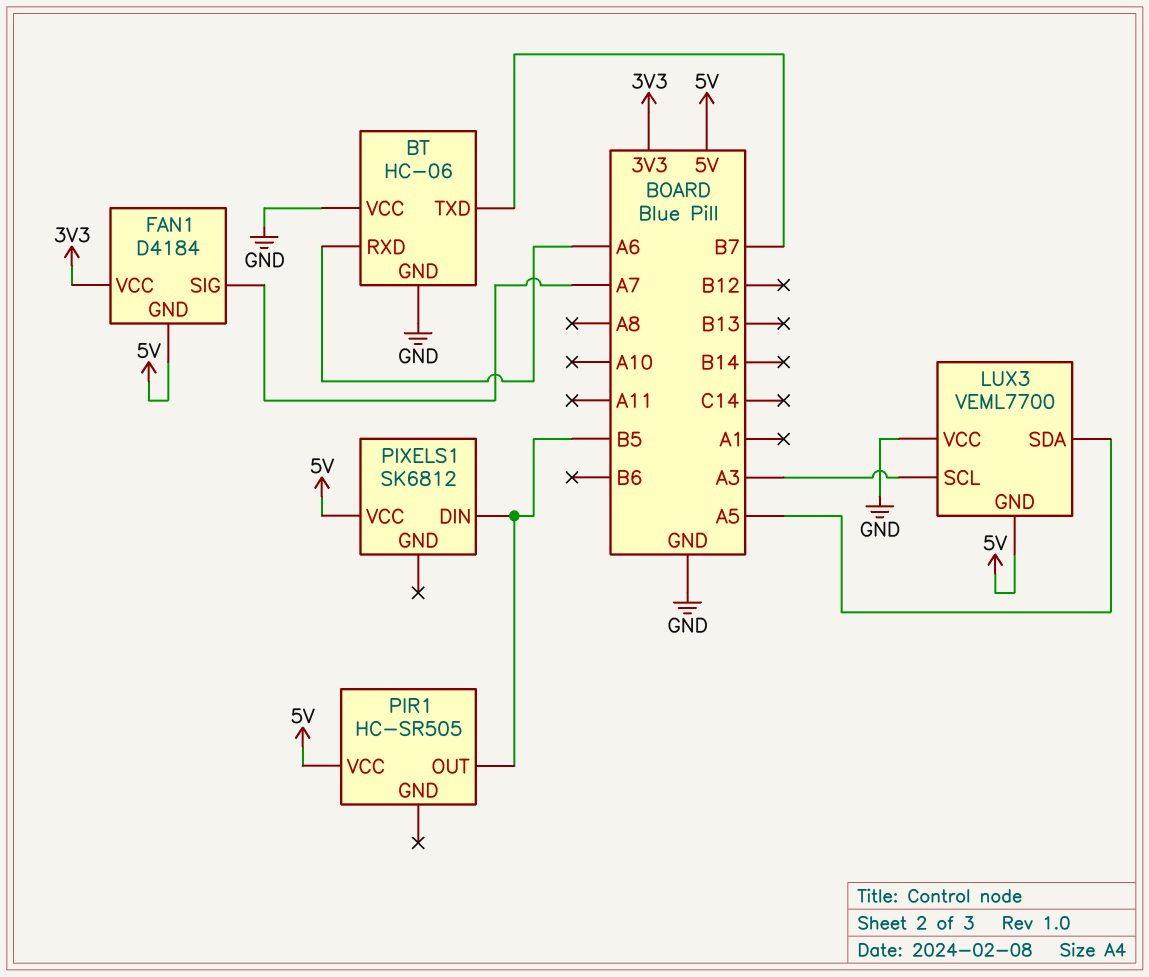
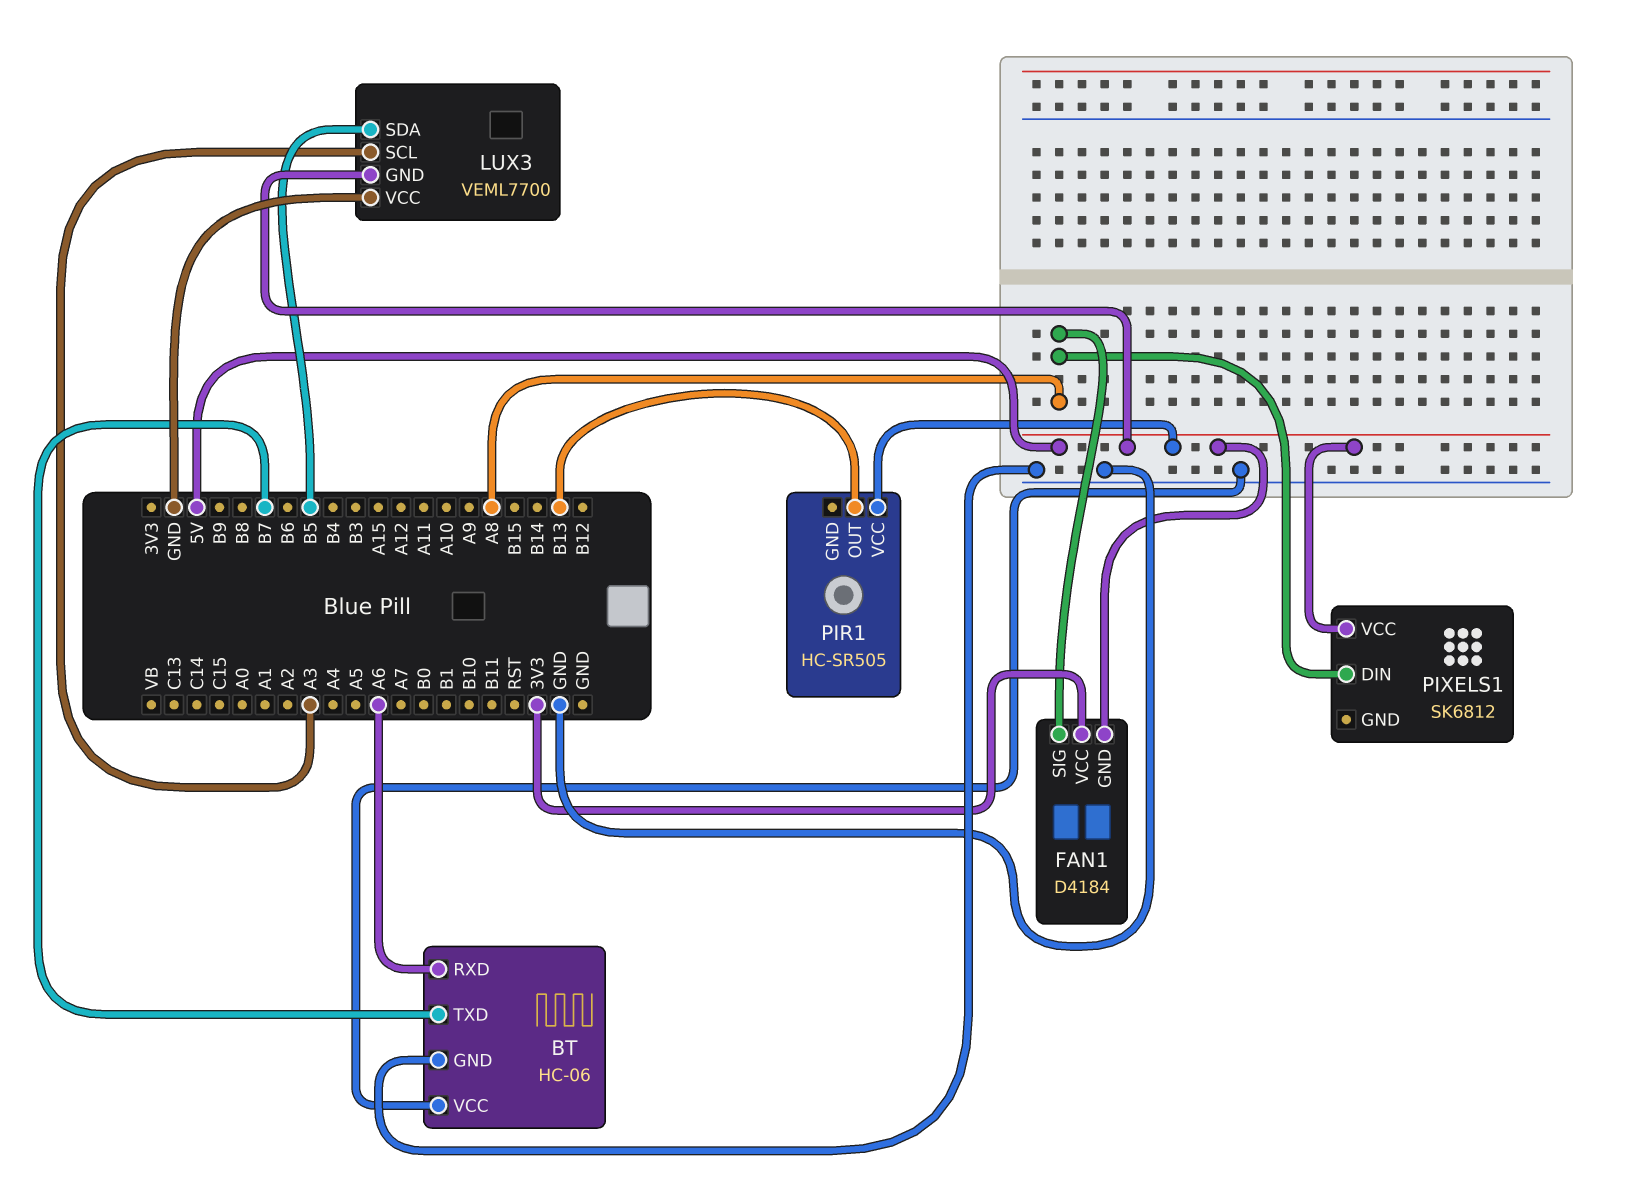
FAN1 pin SIG: A7 -> A8
LUX3 pin SDA: A5 -> B5
PIR1 pin OUT: B5 -> B13
PIXELS1 pin DIN: B5 -> A8

